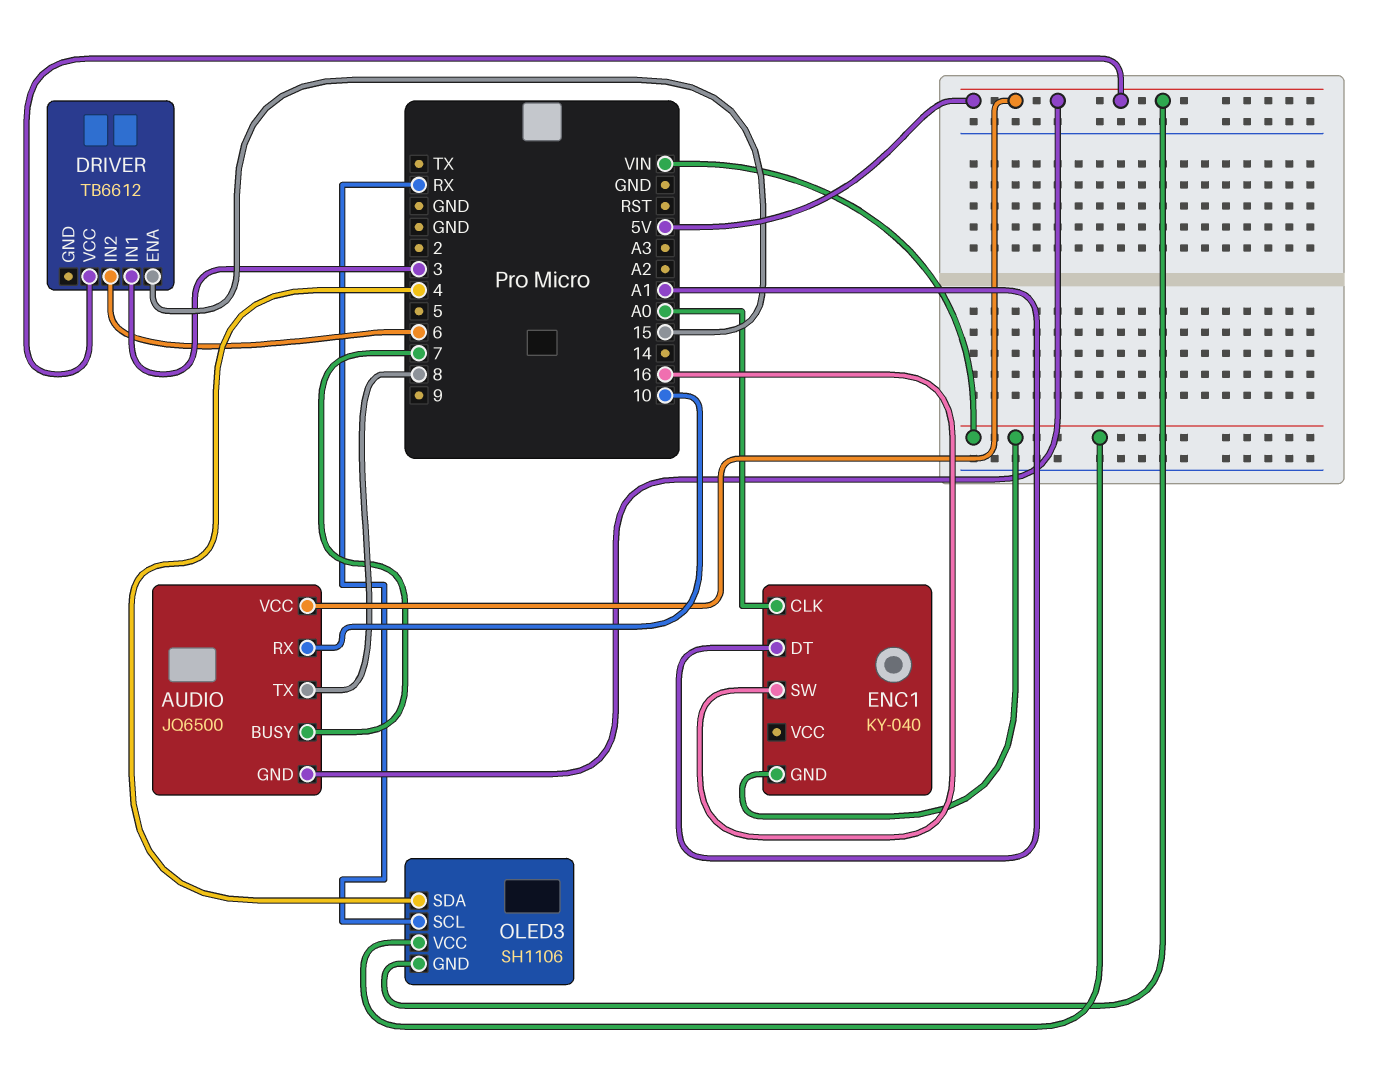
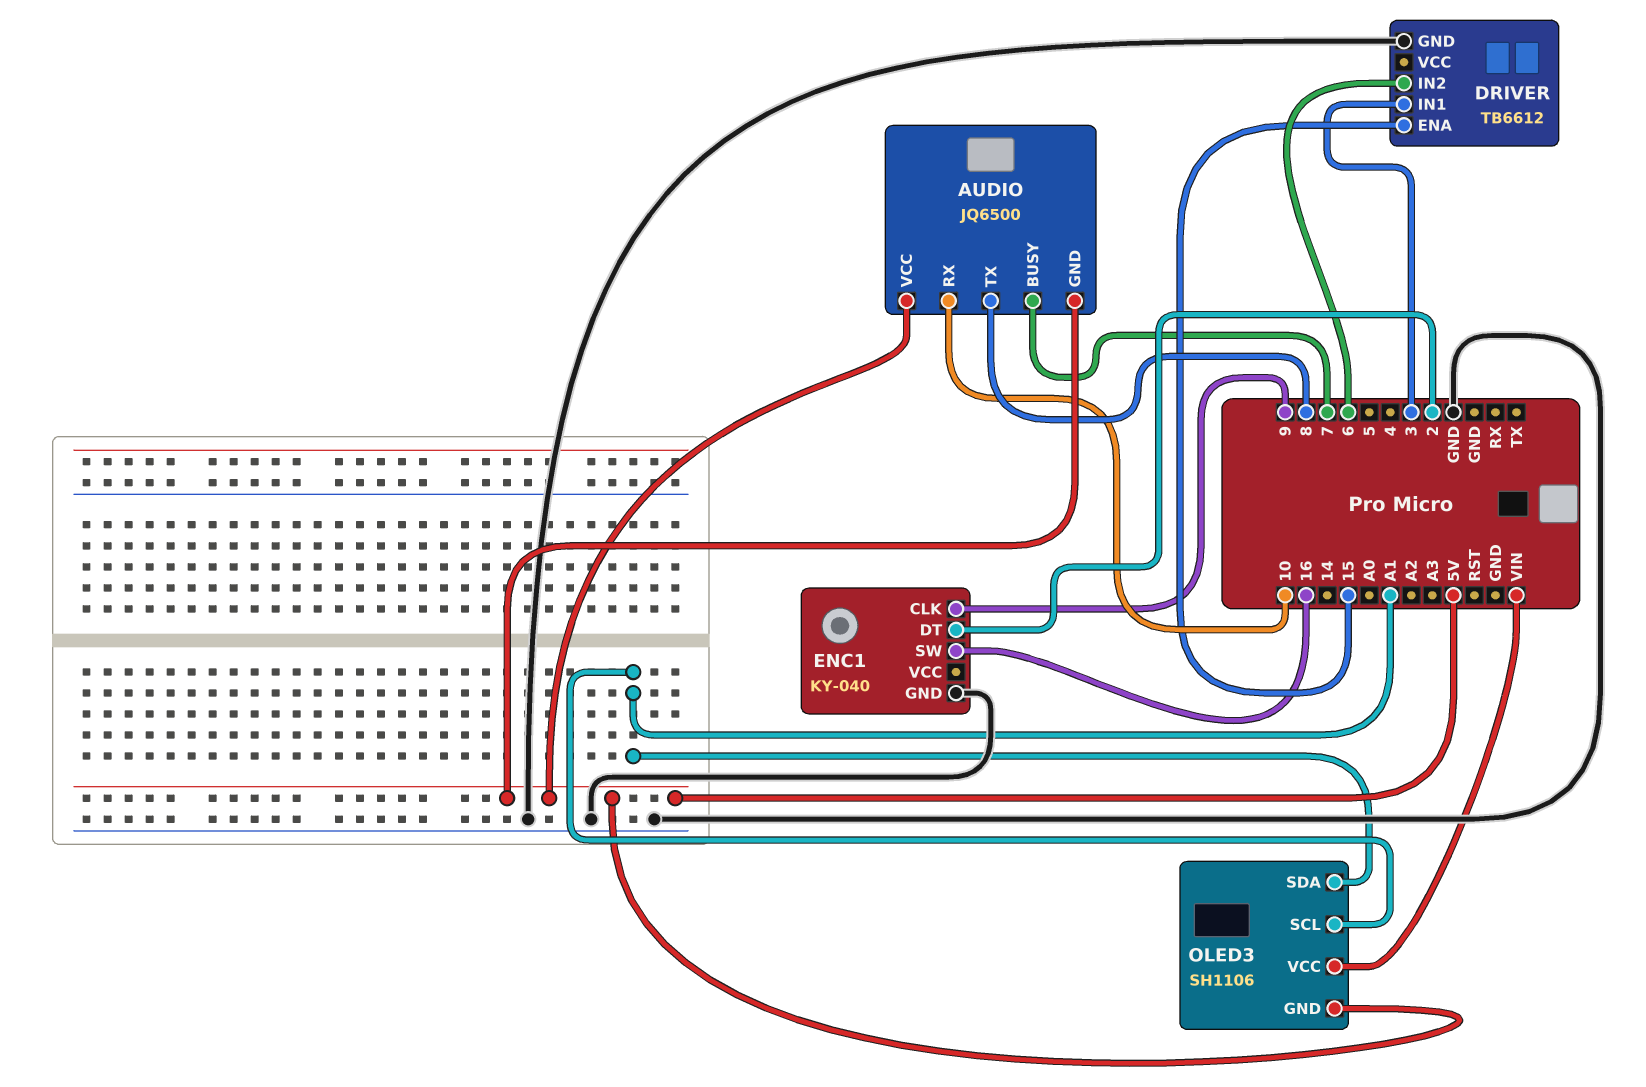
DRIVER pin GND: none -> GND
DRIVER pin VCC: 5V -> none
ENC1 pin CLK: A0 -> 9
ENC1 pin DT: A1 -> 2
ENC1 pin GND: VIN -> GND
OLED3 pin SCL: RX -> A1
OLED3 pin SDA: 4 -> A1

